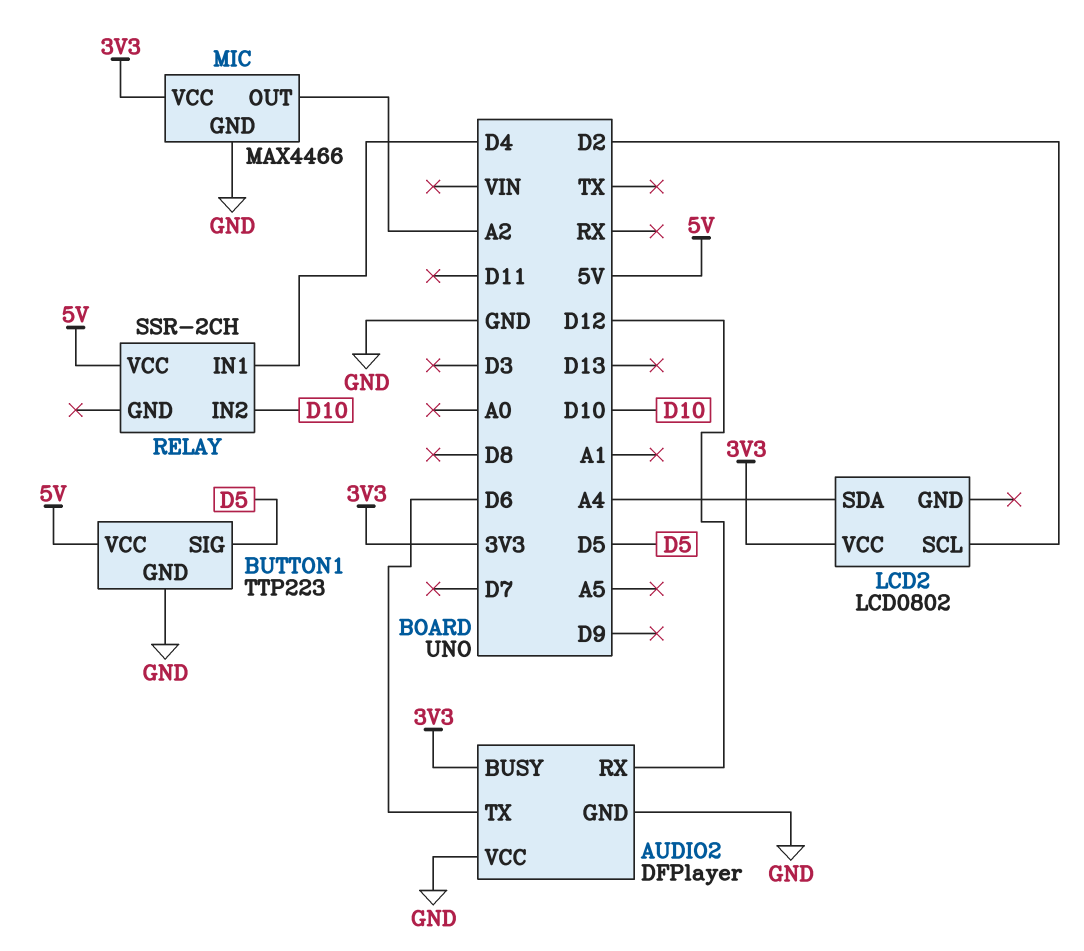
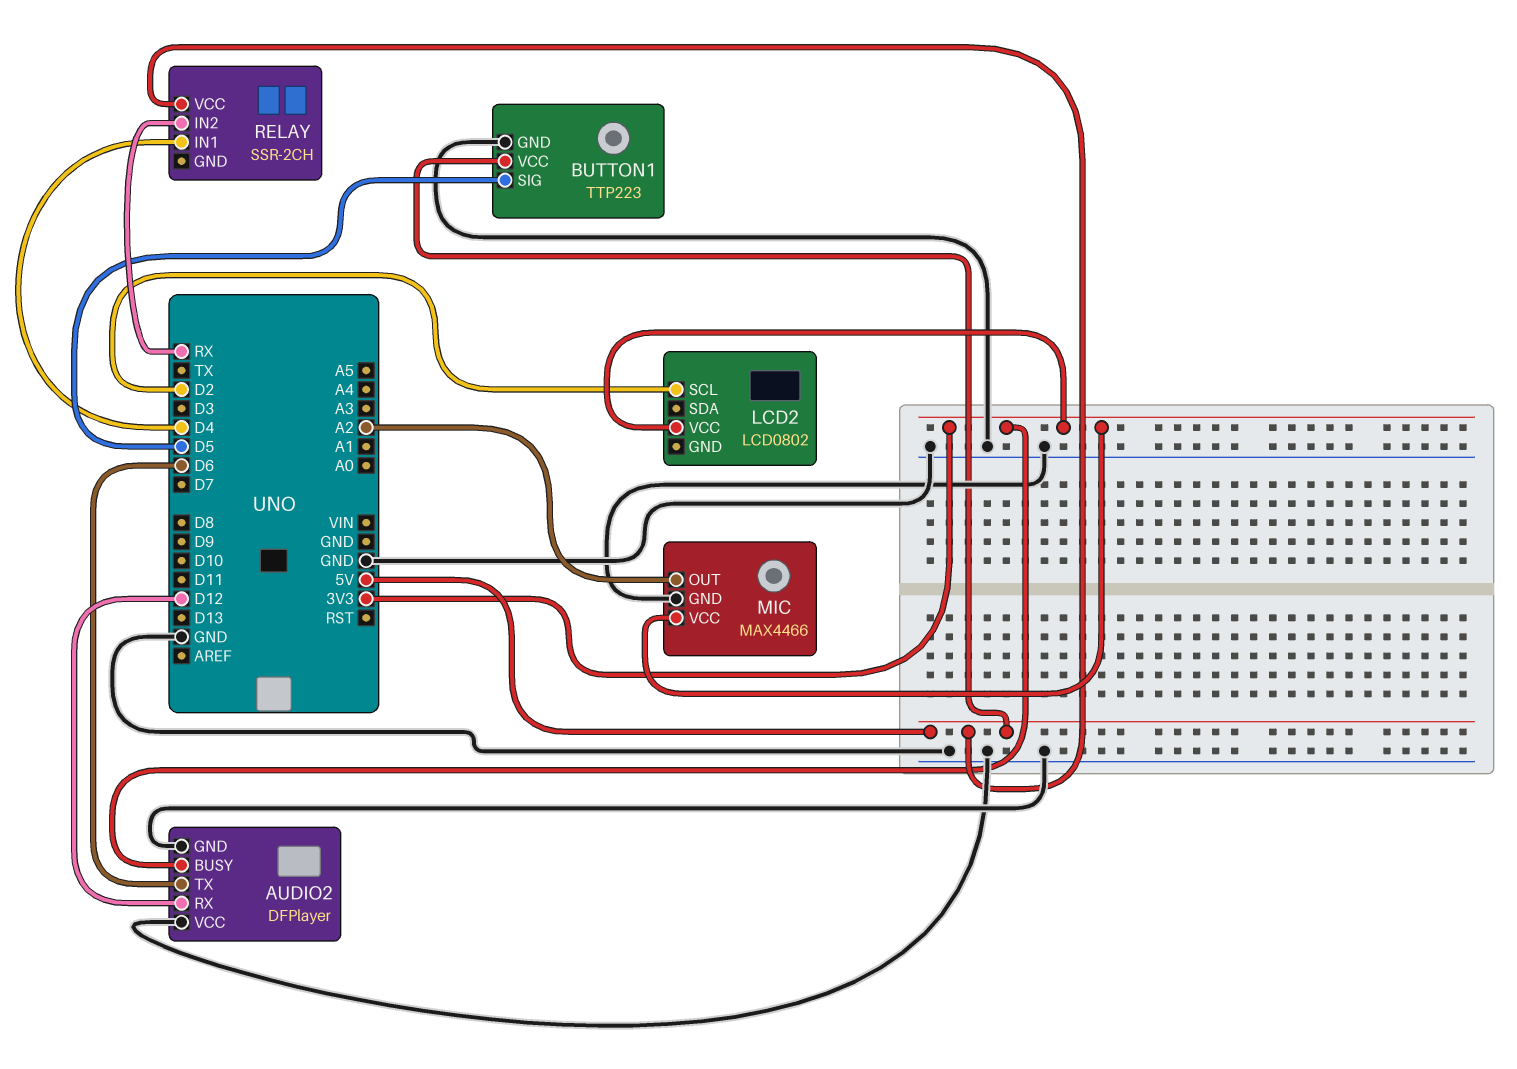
LCD2 pin SDA: A4 -> none
RELAY pin IN2: D10 -> RX

